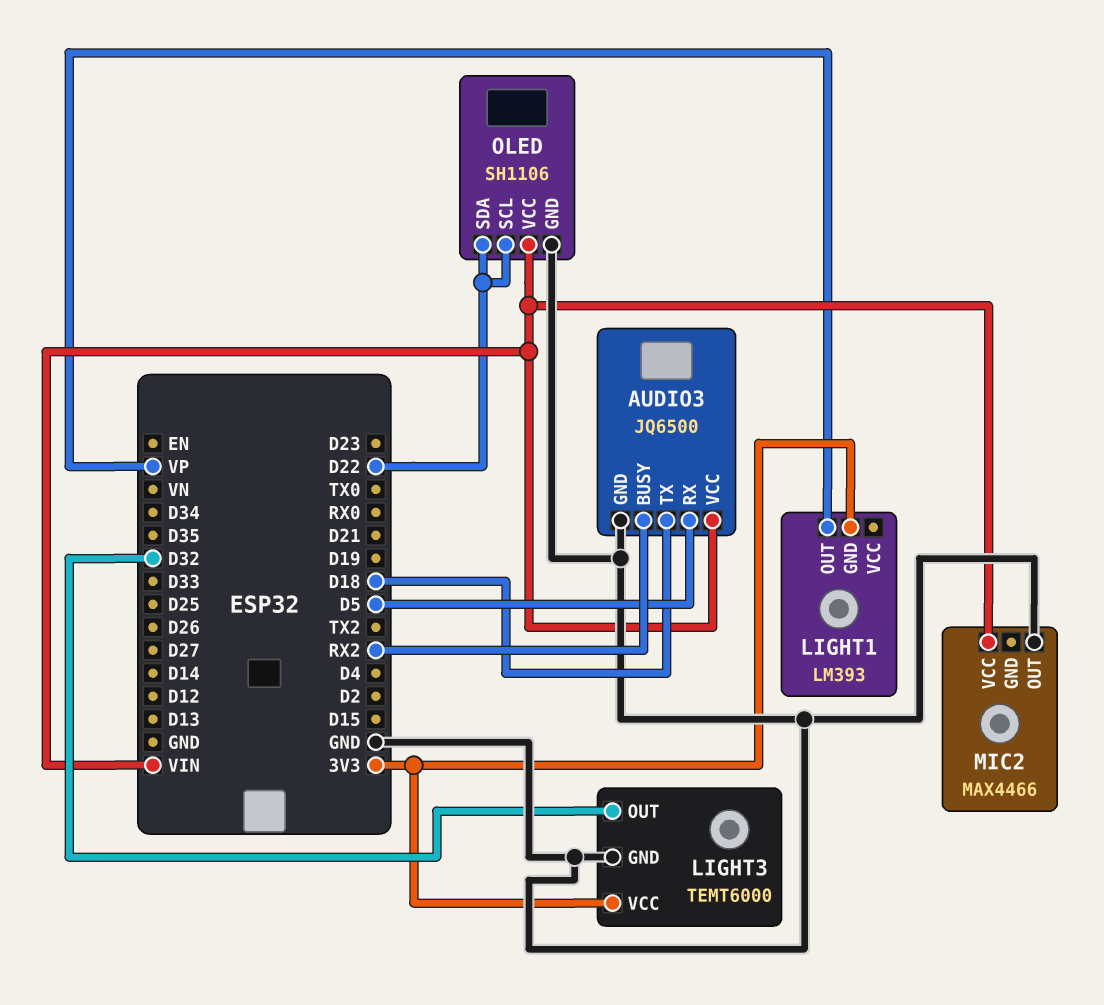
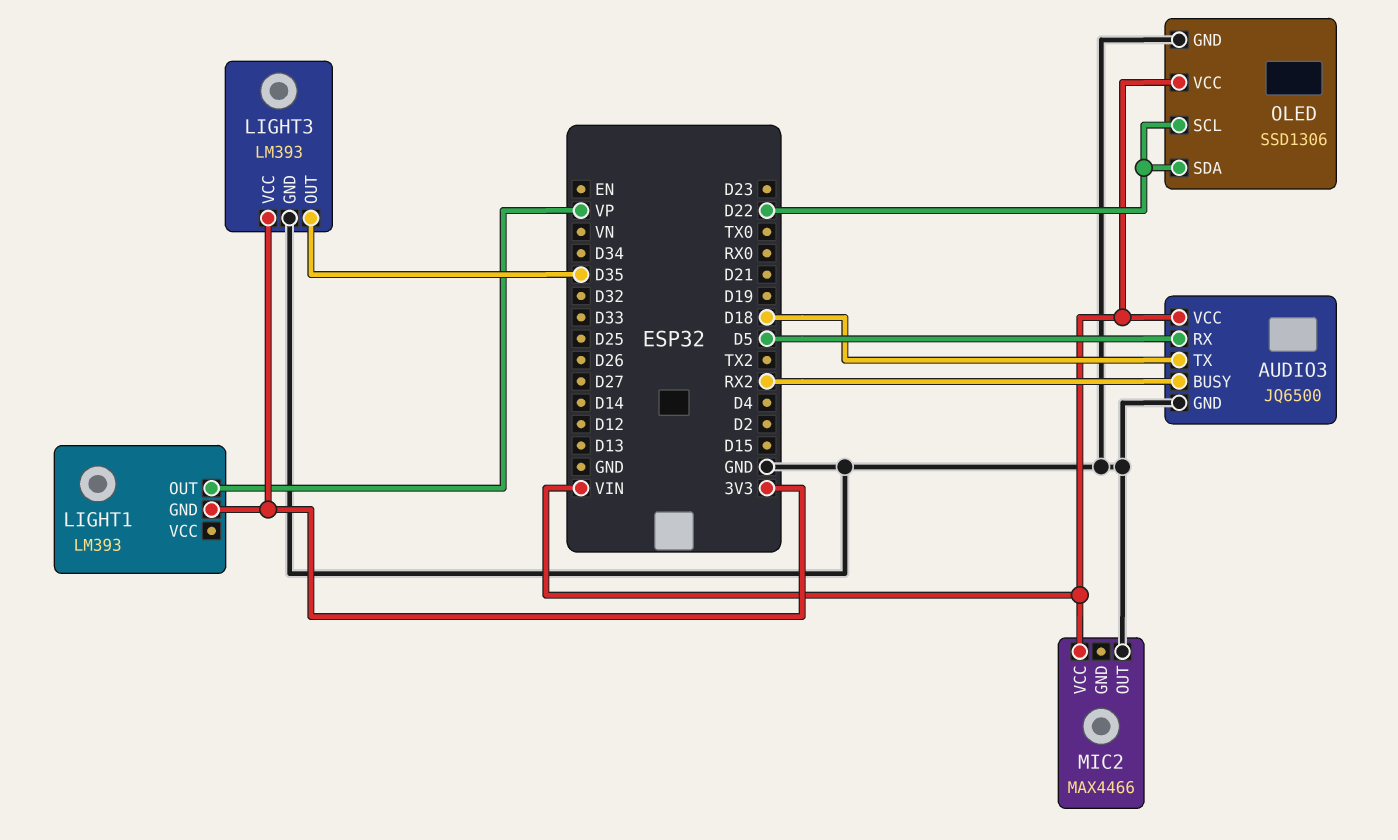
LIGHT3: TEMT6000 -> LM393
LIGHT3 pin OUT: D32 -> D35
OLED: SH1106 -> SSD1306

